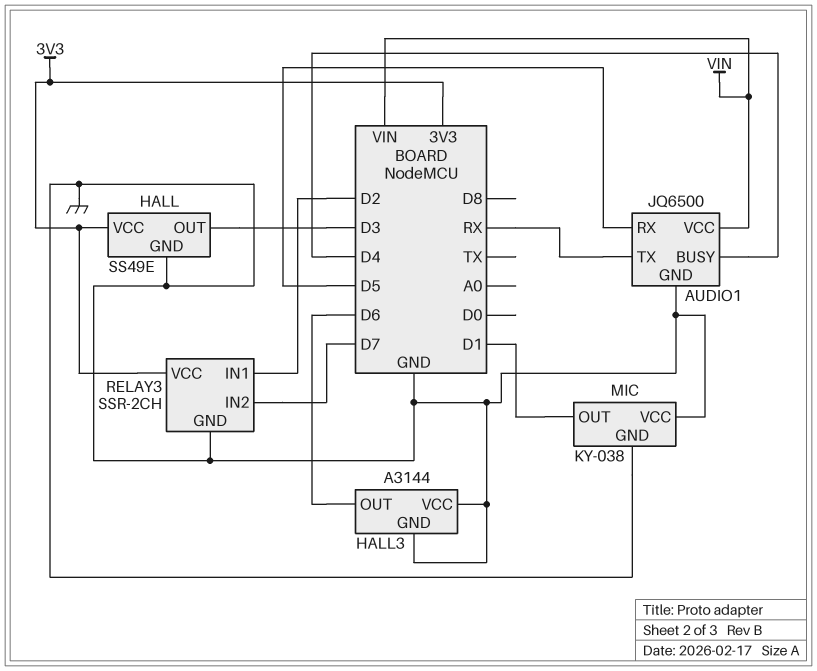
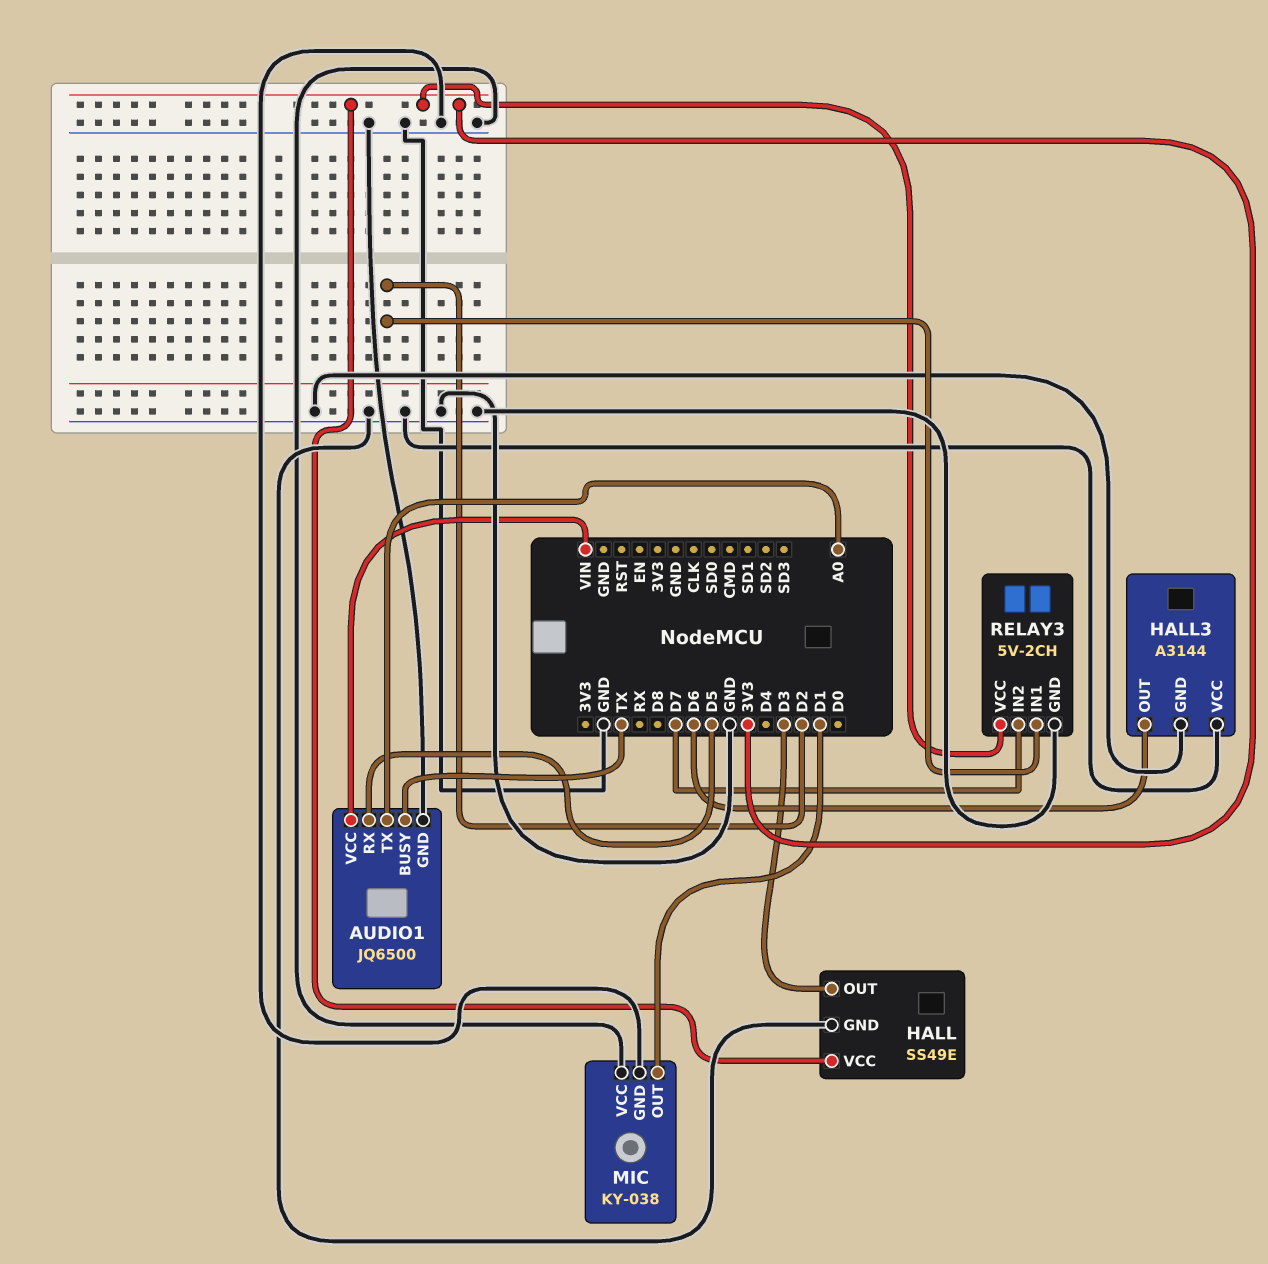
AUDIO1 pin BUSY: D4 -> TX
AUDIO1 pin TX: RX -> A0
RELAY3: SSR-2CH -> 5V-2CH

